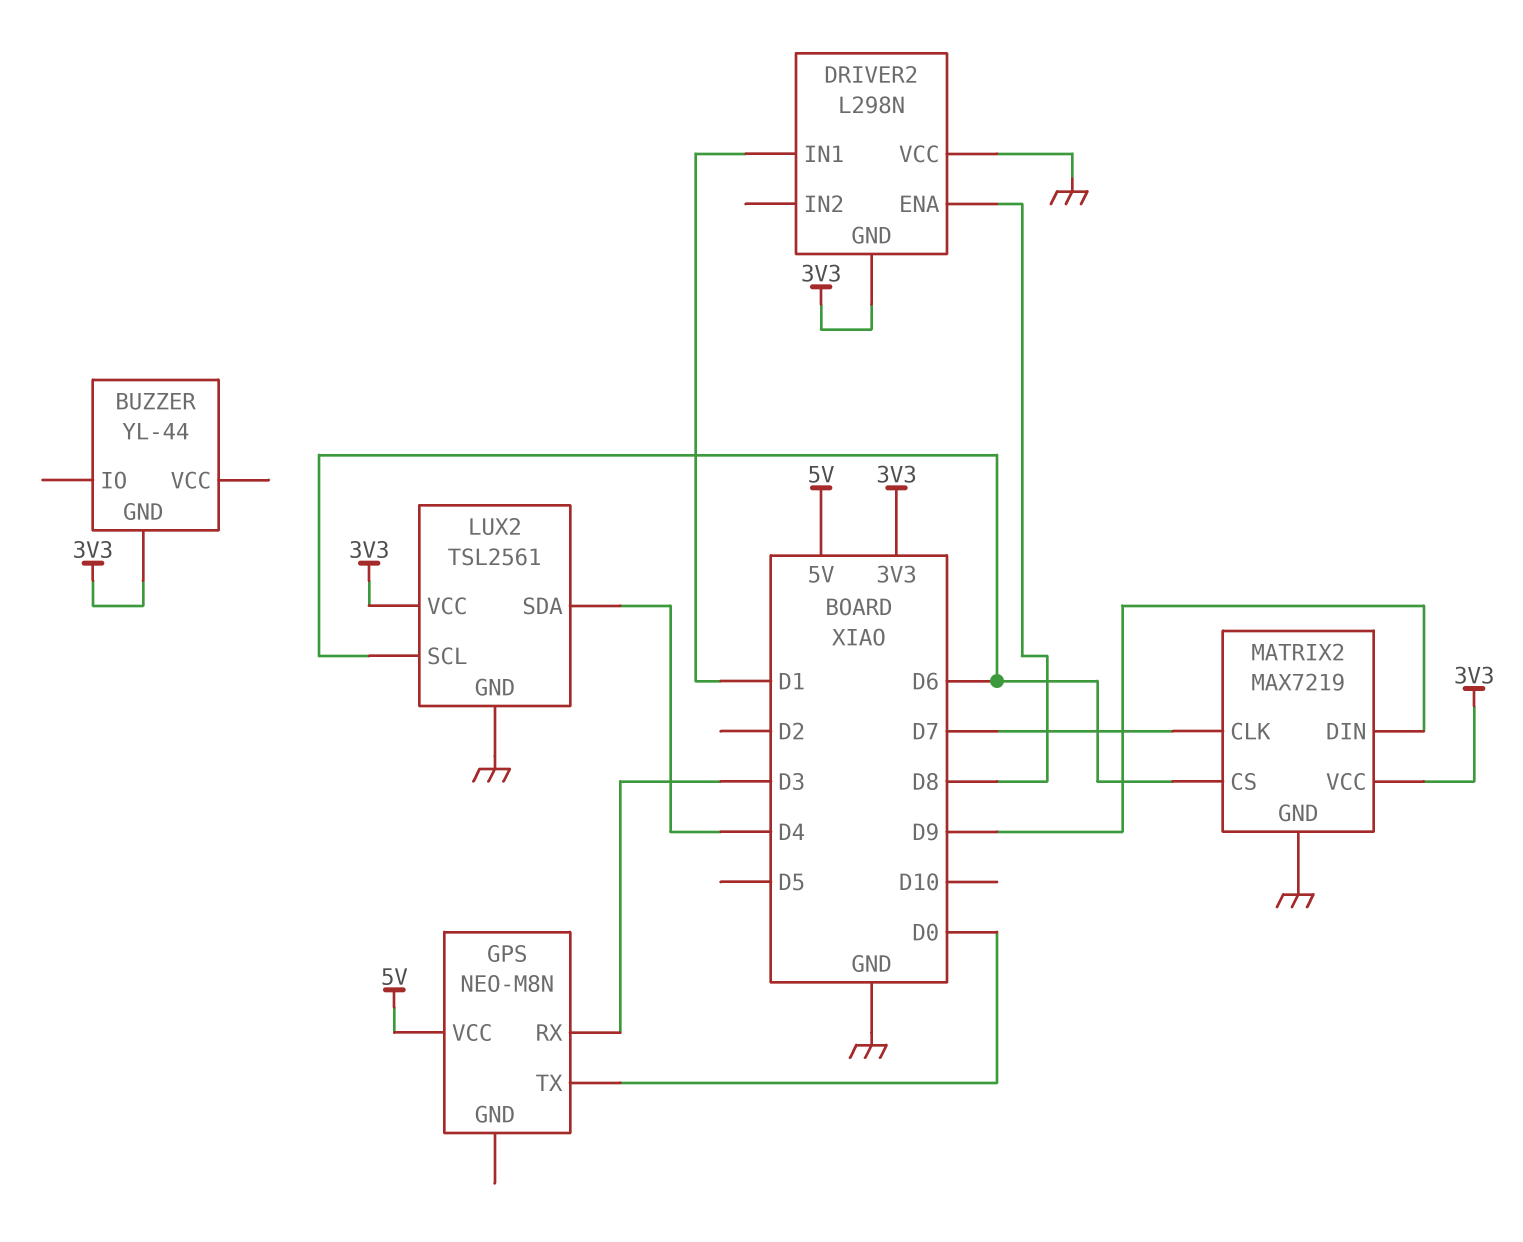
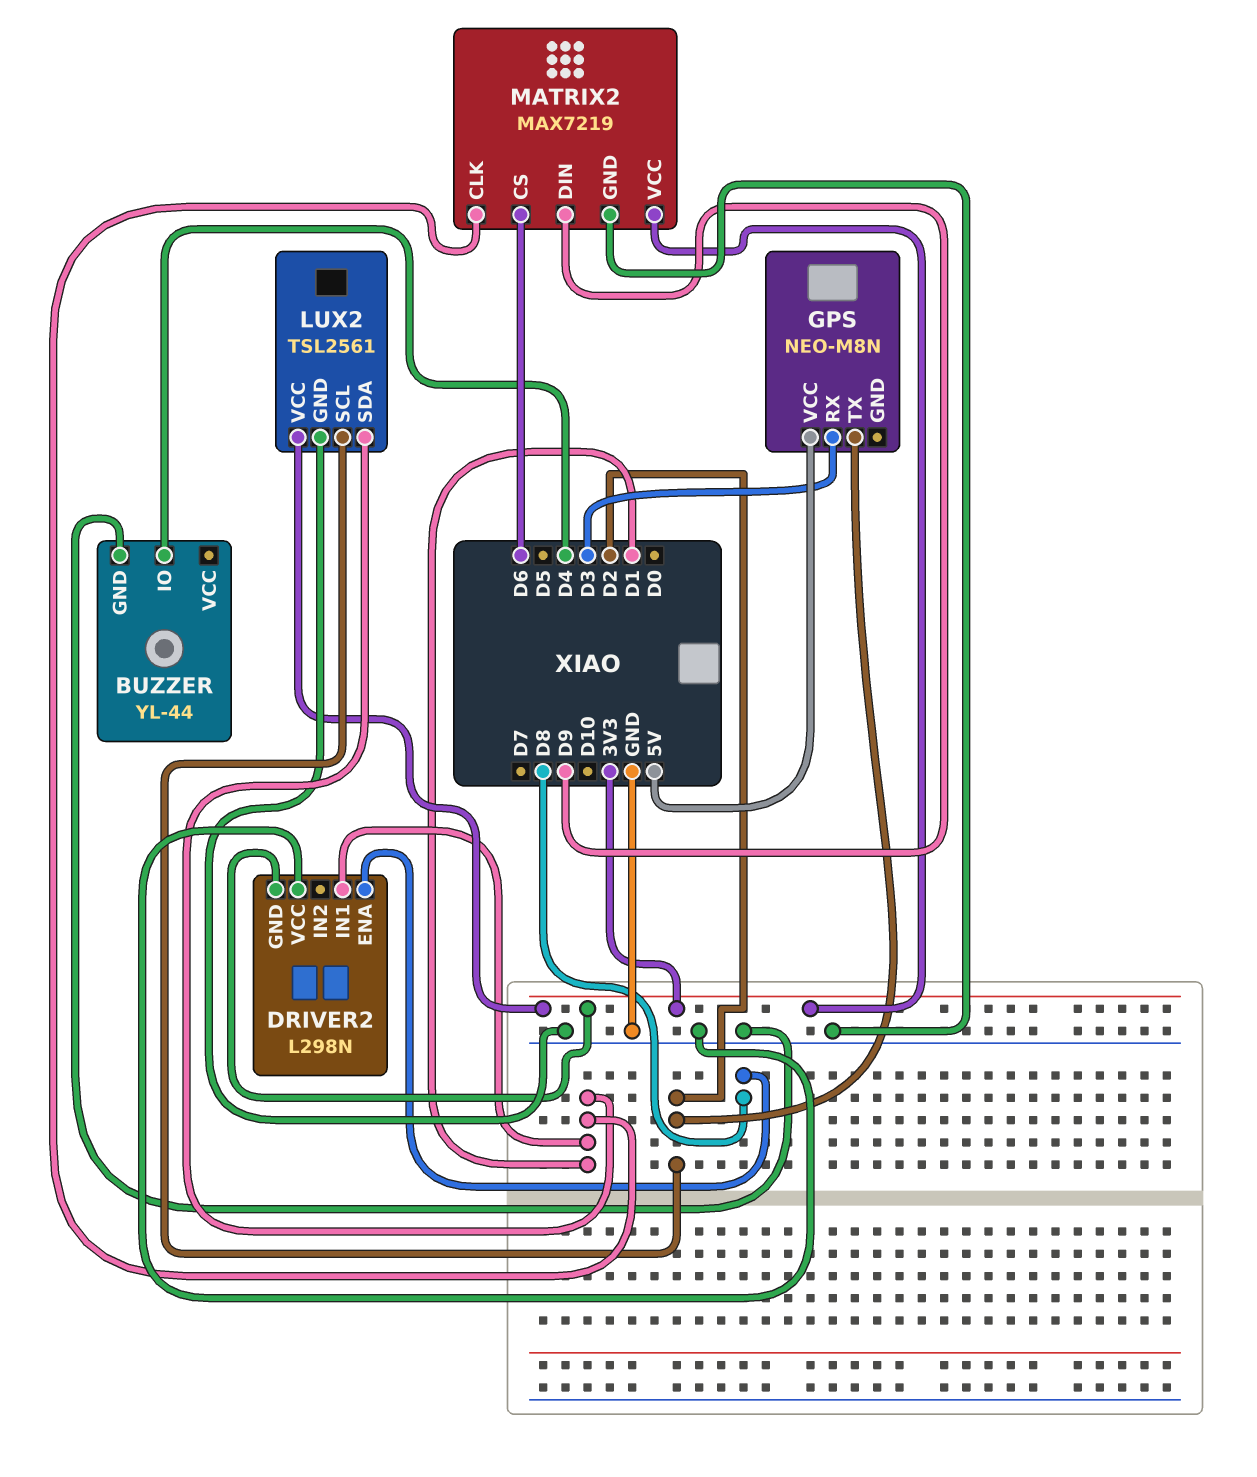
BUZZER pin GND: 3V3 -> GND
BUZZER pin IO: none -> D4
GPS pin TX: D0 -> D2
LUX2 pin SCL: D6 -> D2
LUX2 pin SDA: D4 -> D1
MATRIX2 pin CLK: D7 -> D1

